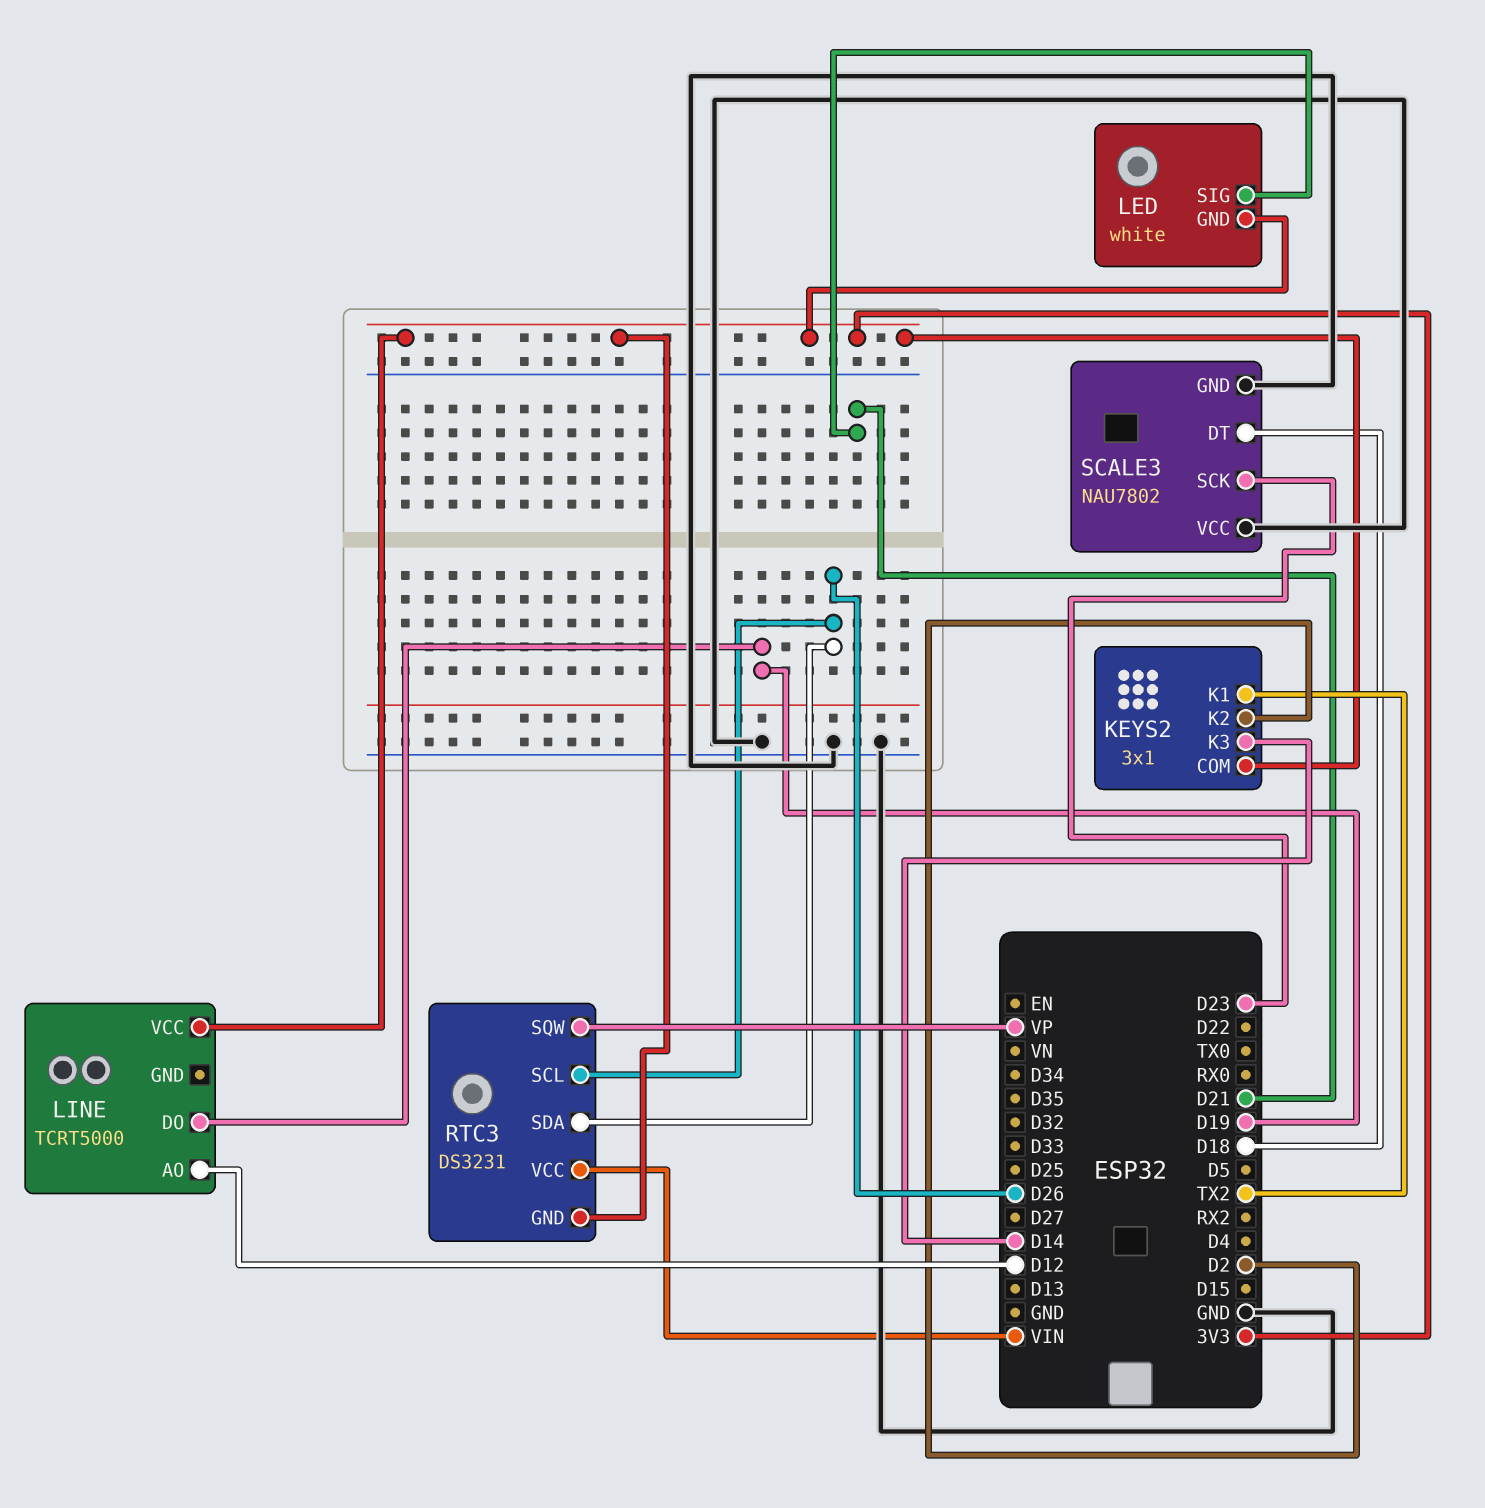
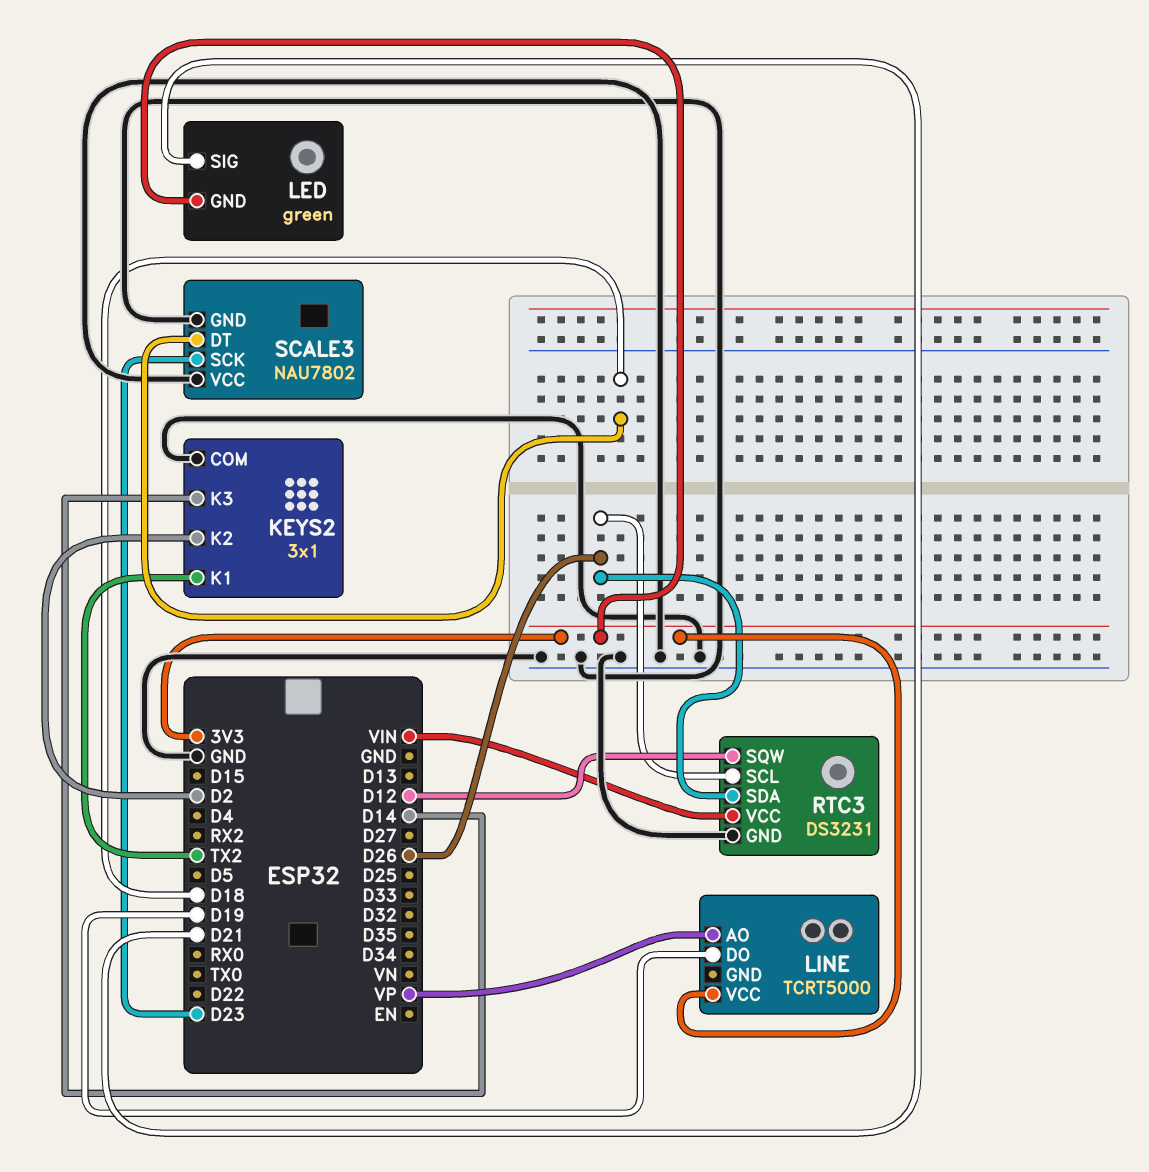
KEYS2 pin COM: 3V3 -> GND
LED: white -> green
LINE pin AO: D12 -> VP
RTC3 pin GND: 3V3 -> GND
RTC3 pin SQW: VP -> D12

